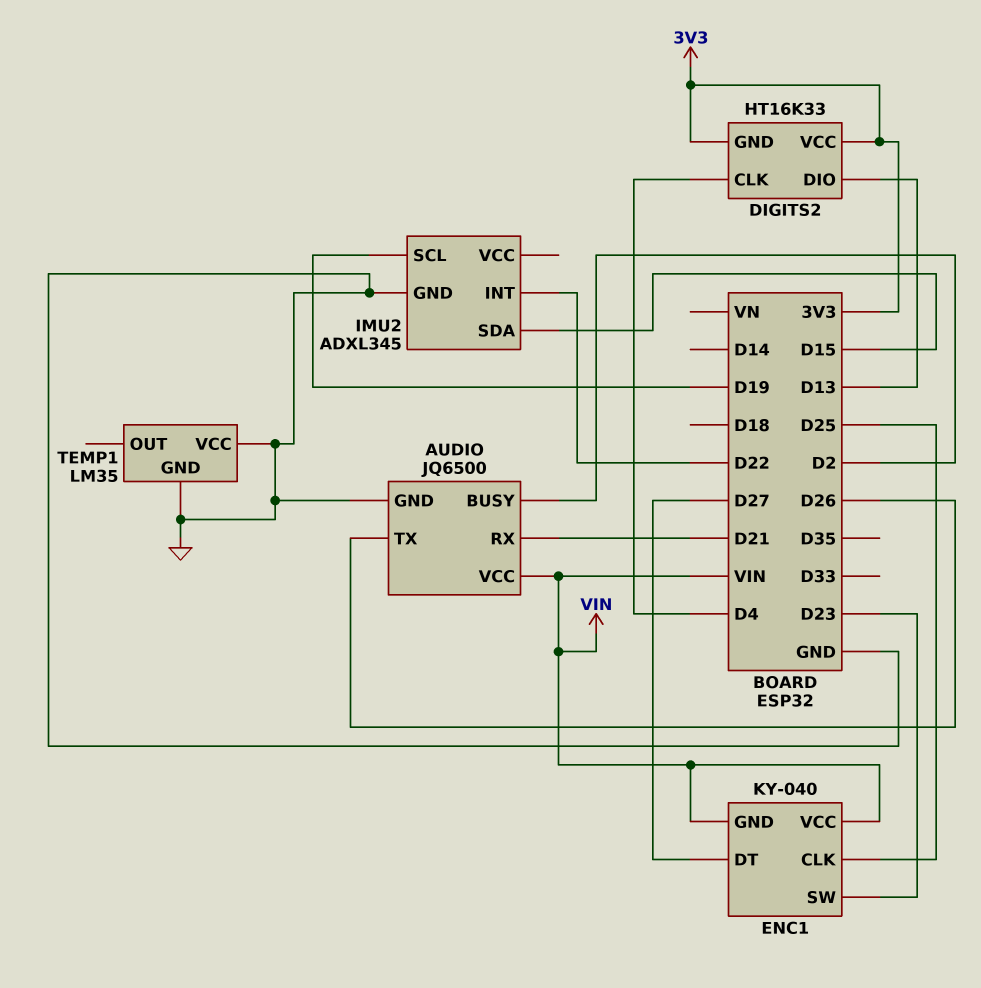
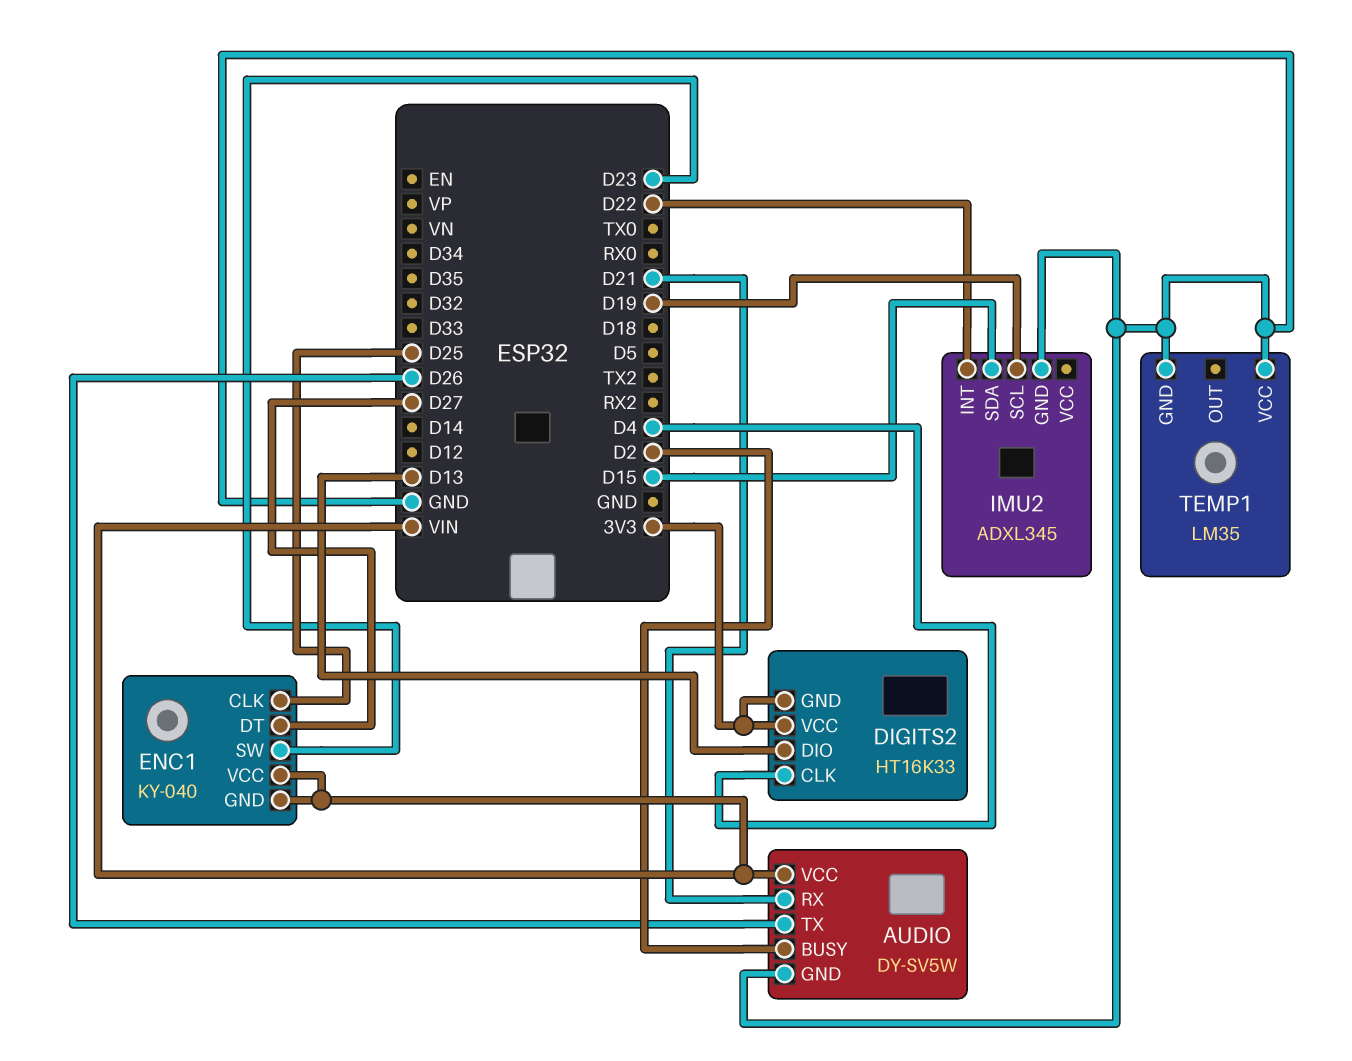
AUDIO: JQ6500 -> DY-SV5W

